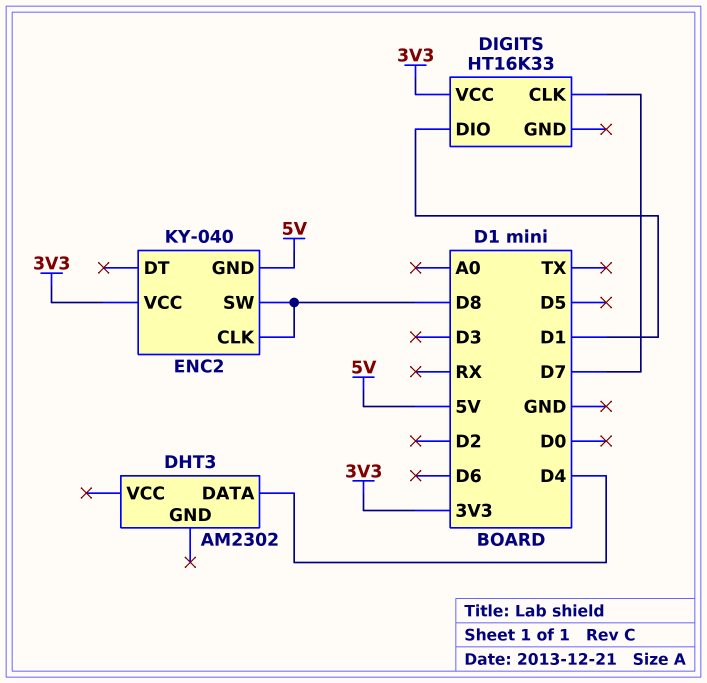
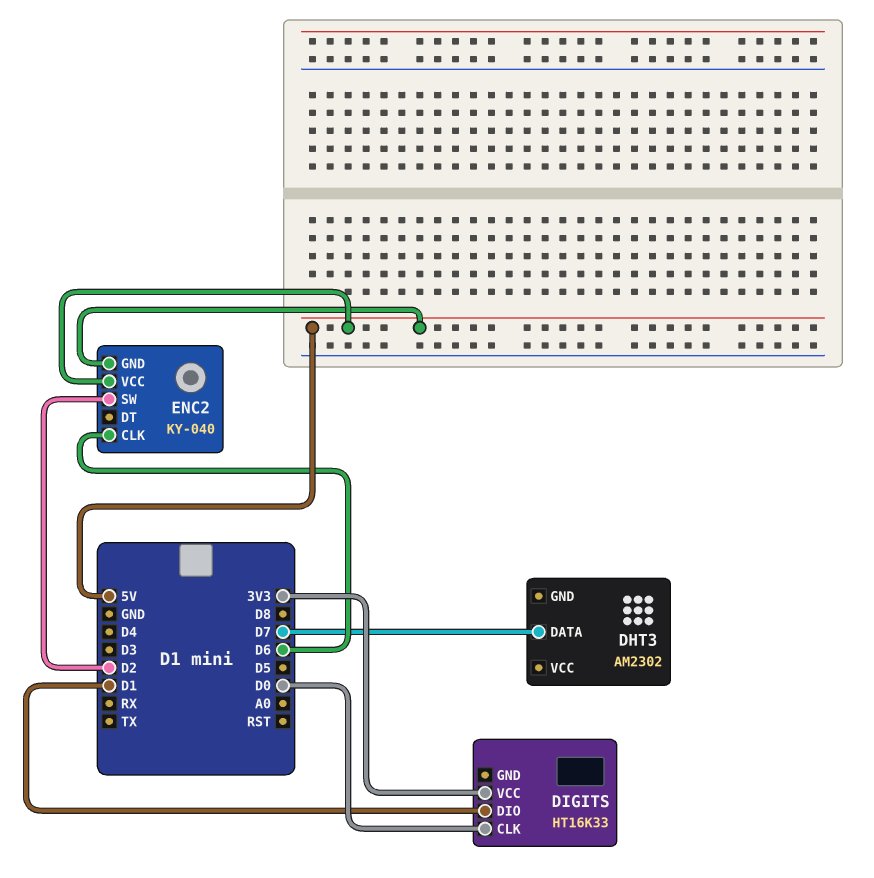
DHT3 pin DATA: D4 -> D7
DIGITS pin CLK: D7 -> D0
ENC2 pin CLK: D8 -> D6
ENC2 pin SW: D8 -> D2
ENC2 pin VCC: 3V3 -> 5V

